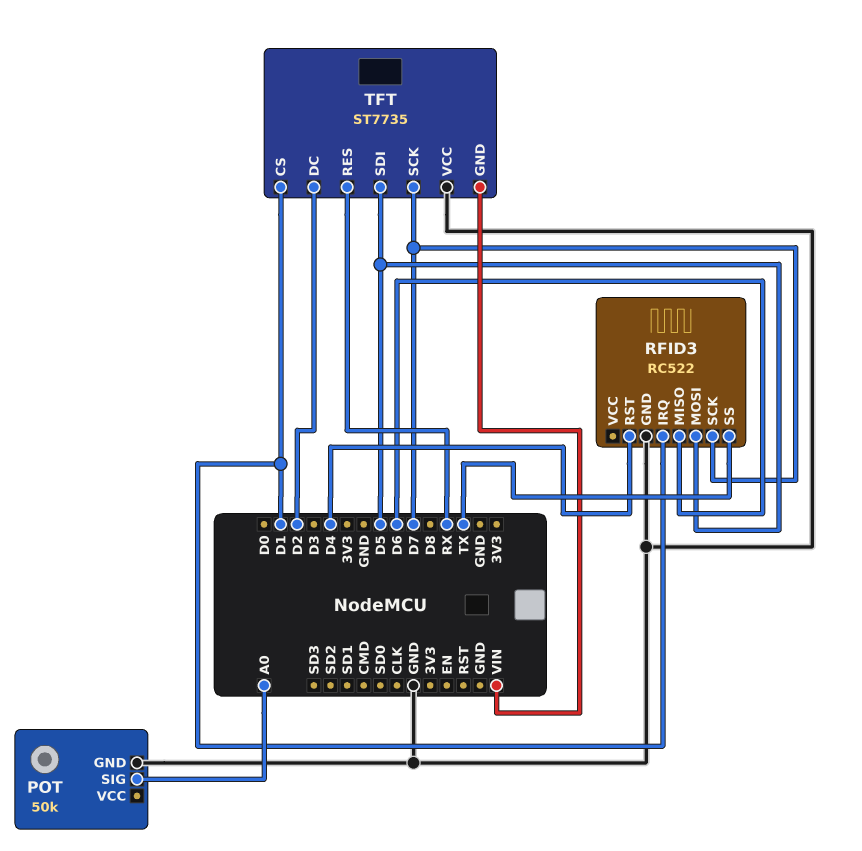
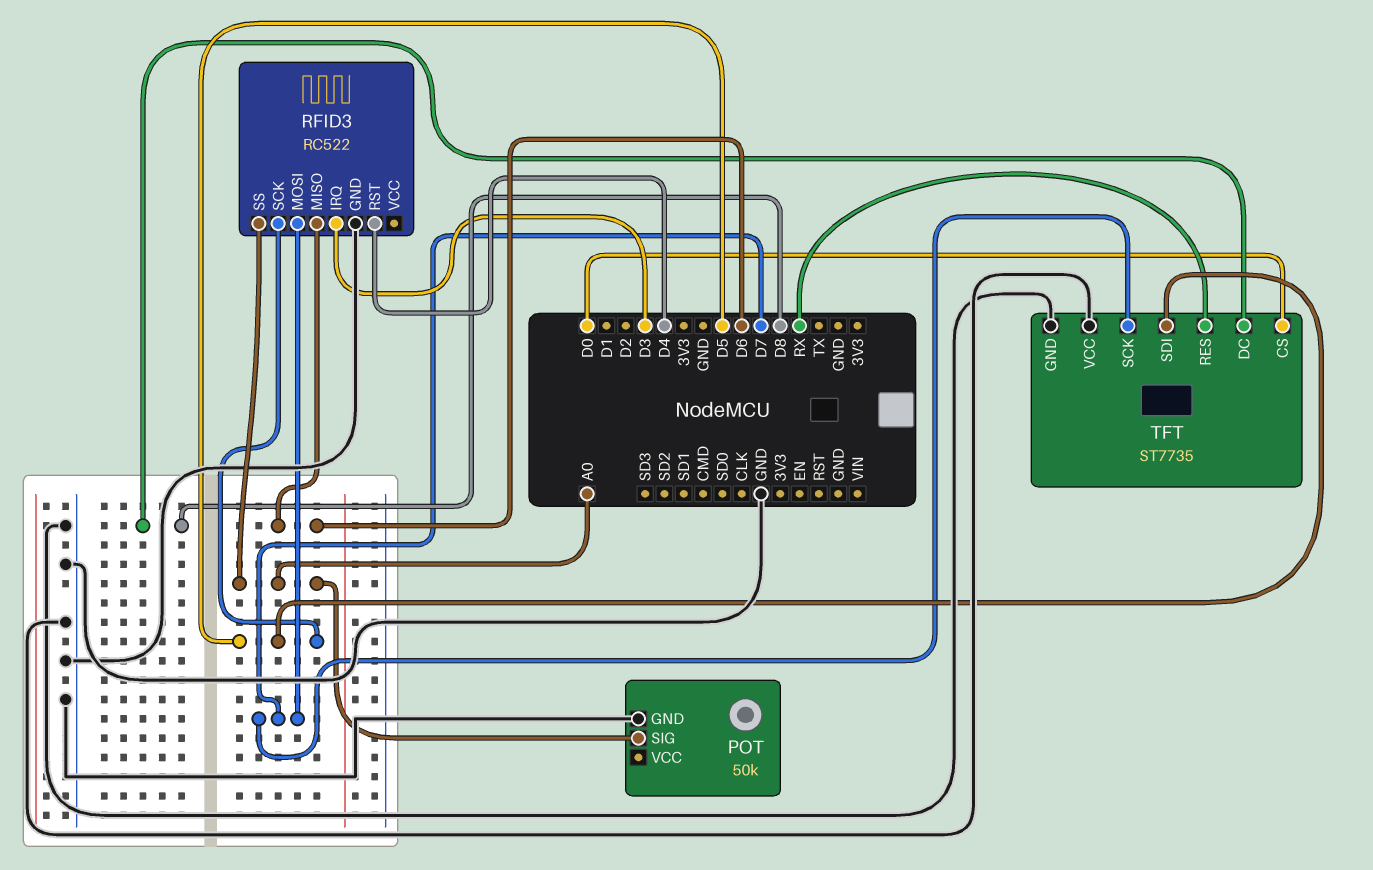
RFID3 pin IRQ: D1 -> D3
RFID3 pin MOSI: D5 -> D7
RFID3 pin SCK: D7 -> D5
RFID3 pin SS: TX -> A0
TFT pin CS: D1 -> D0
TFT pin DC: D2 -> D8
TFT pin GND: VIN -> GND

